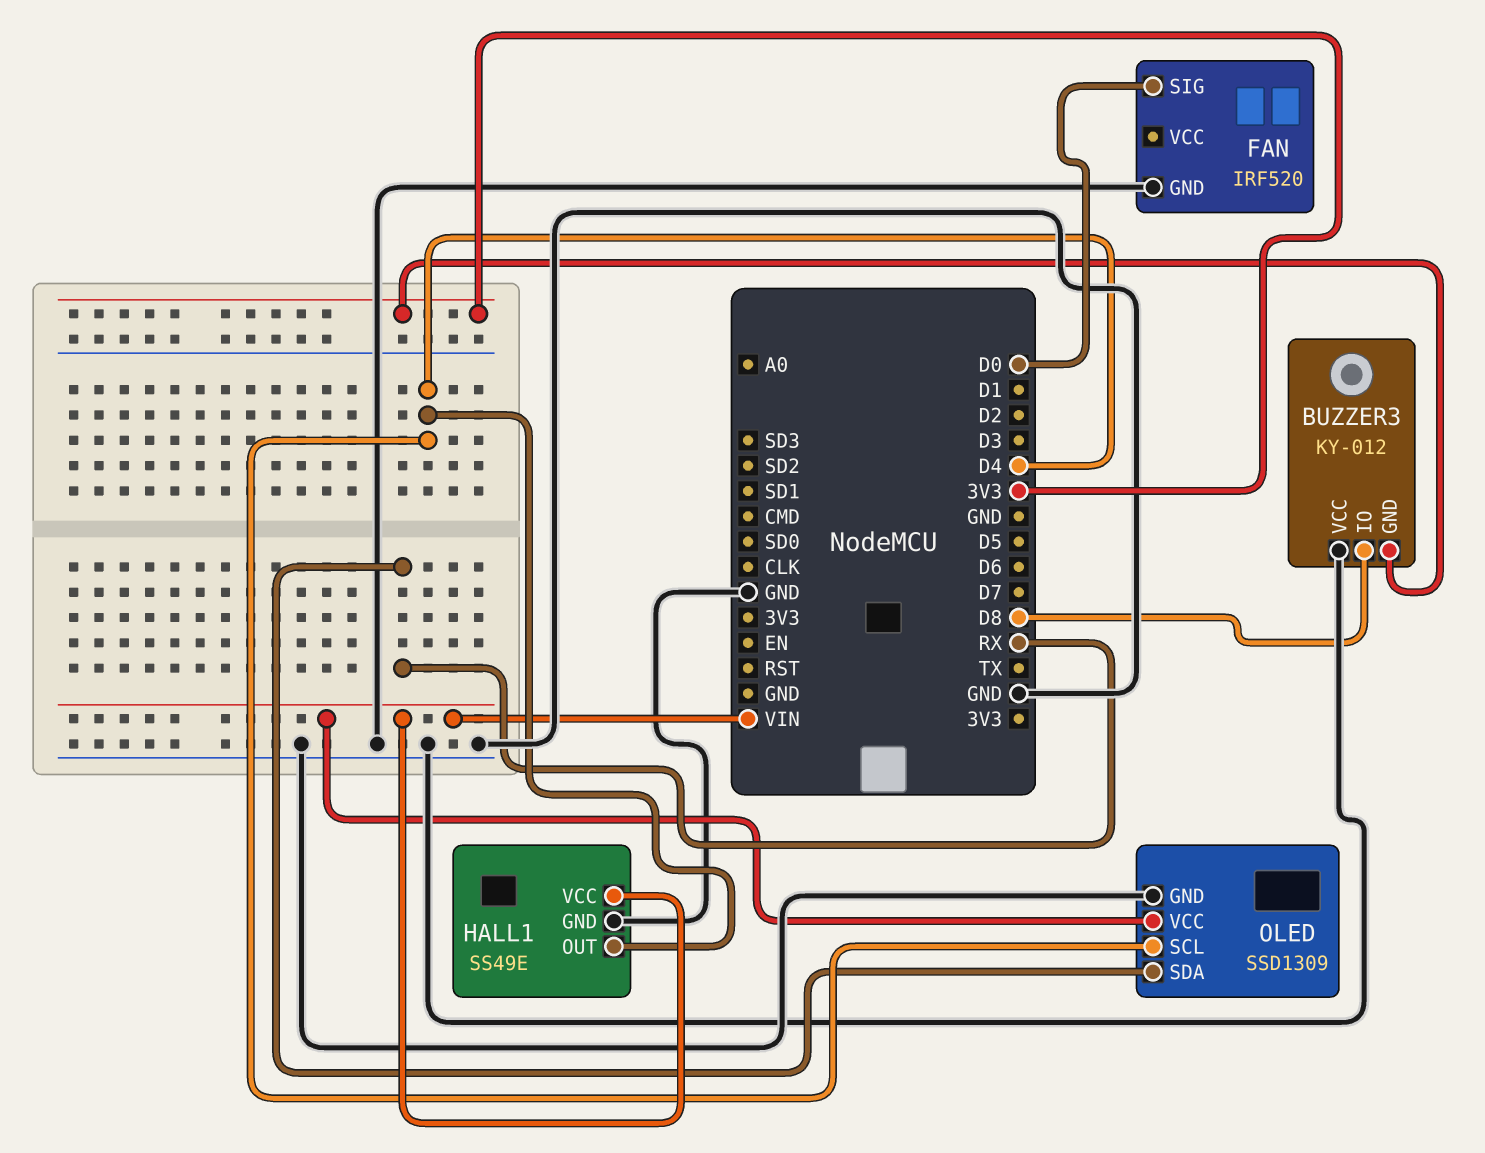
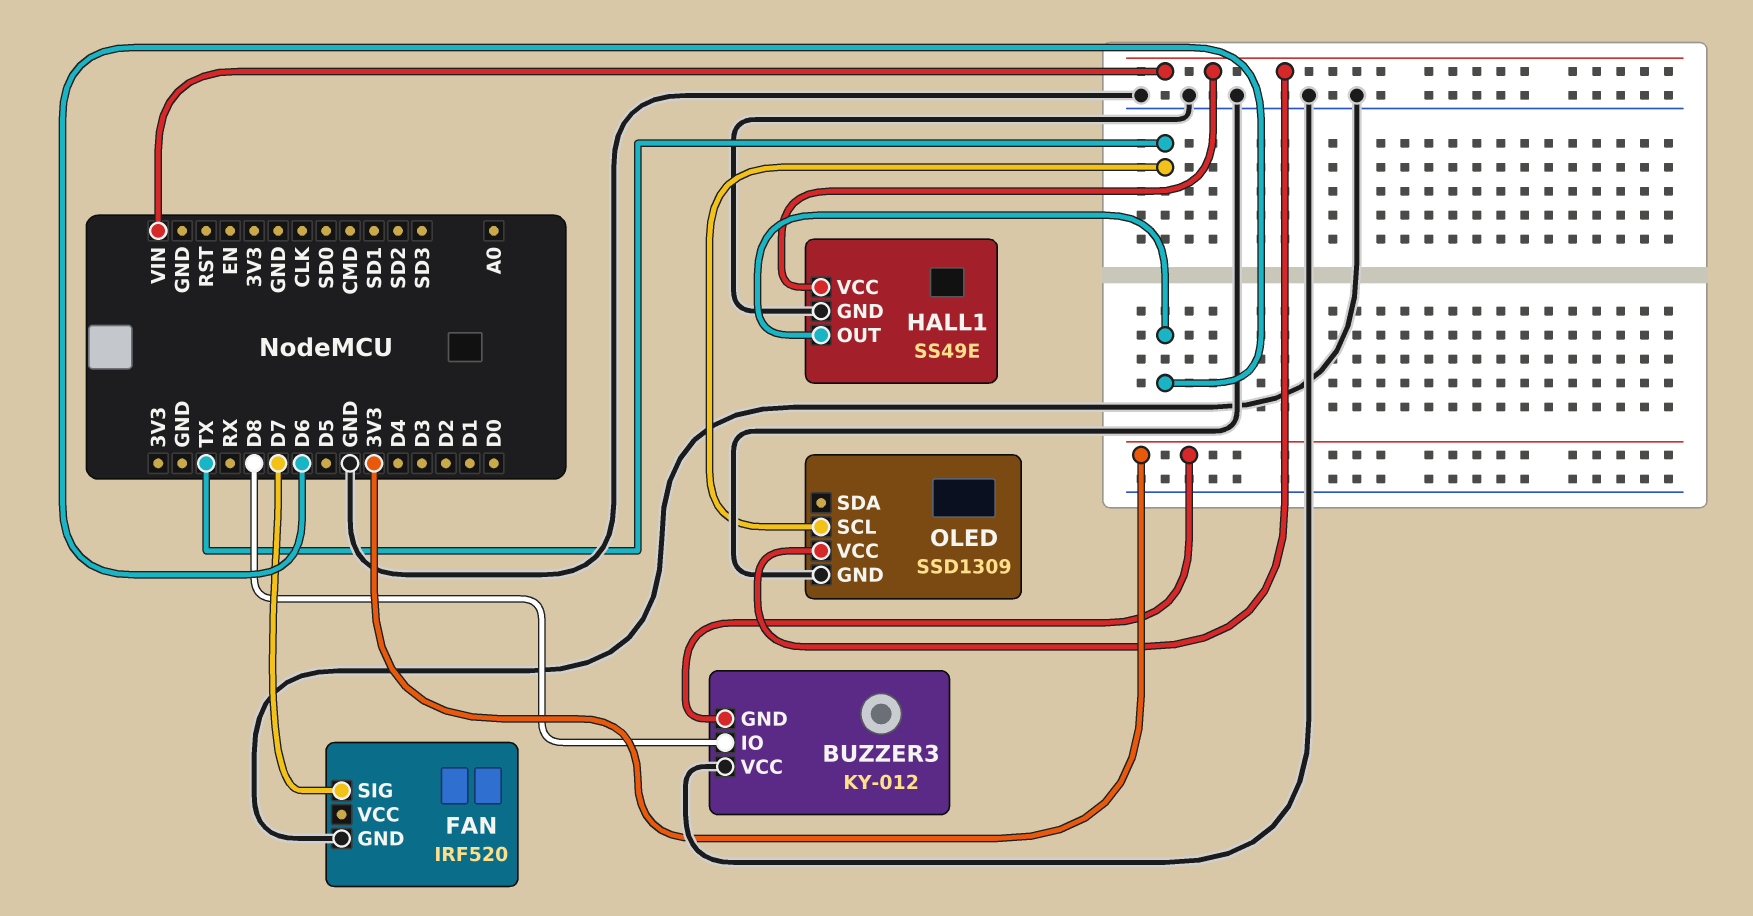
FAN pin SIG: D0 -> D7
HALL1 pin OUT: D4 -> D6
OLED pin SCL: D4 -> TX
OLED pin SDA: RX -> none

